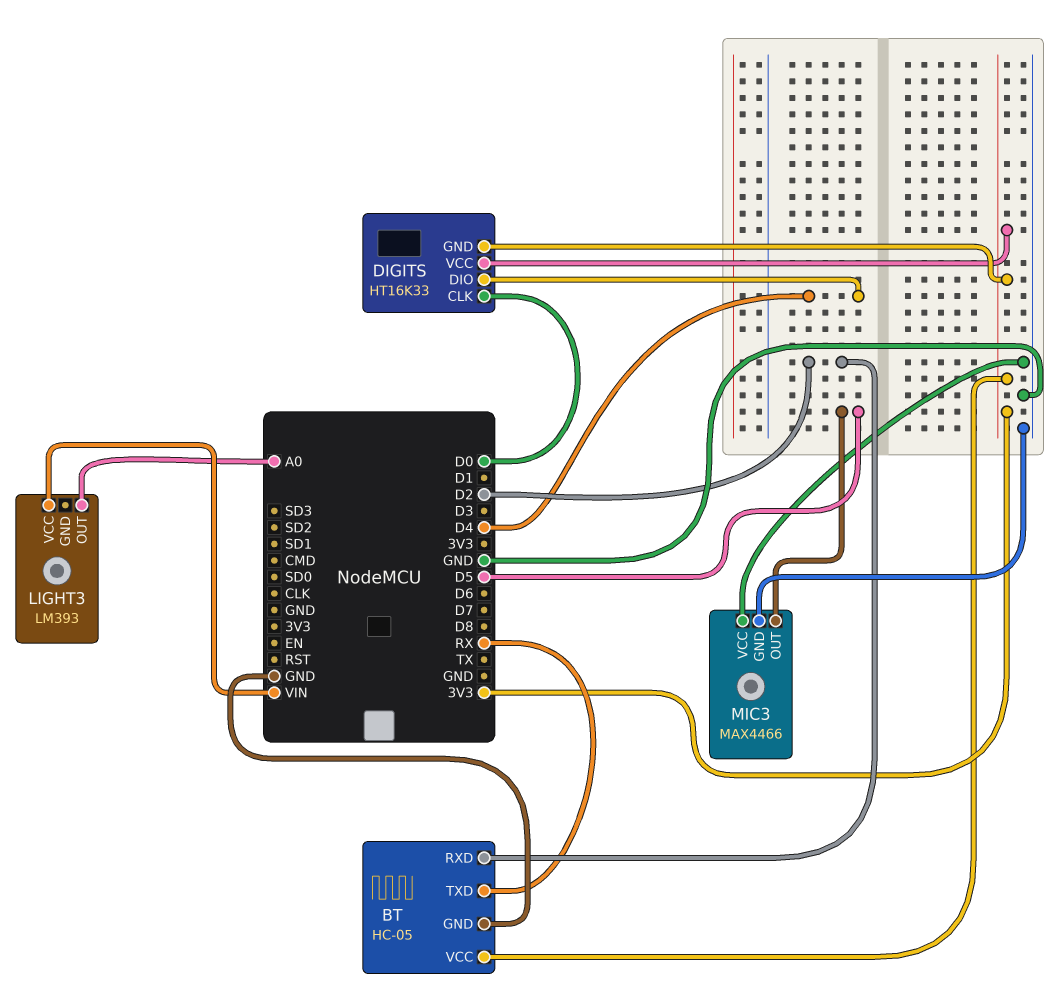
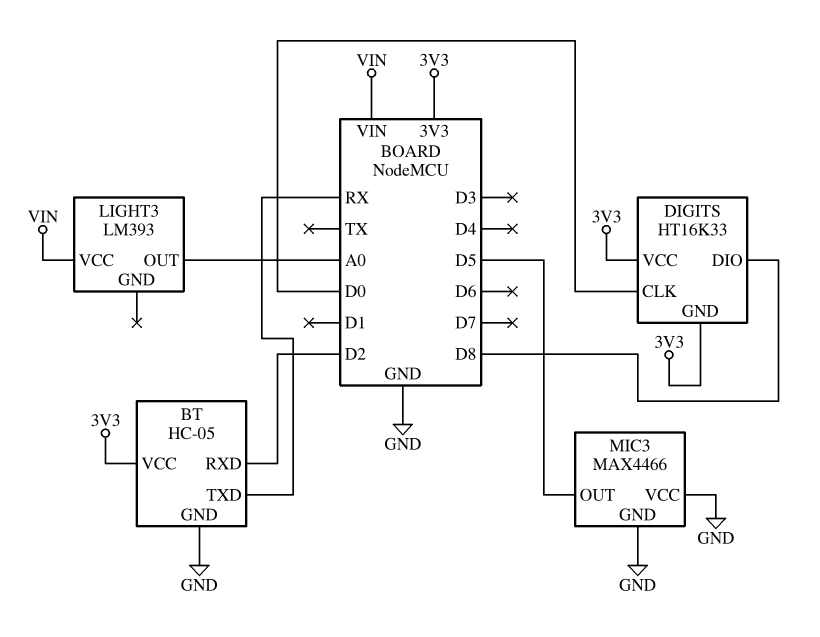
DIGITS pin DIO: D4 -> D8

